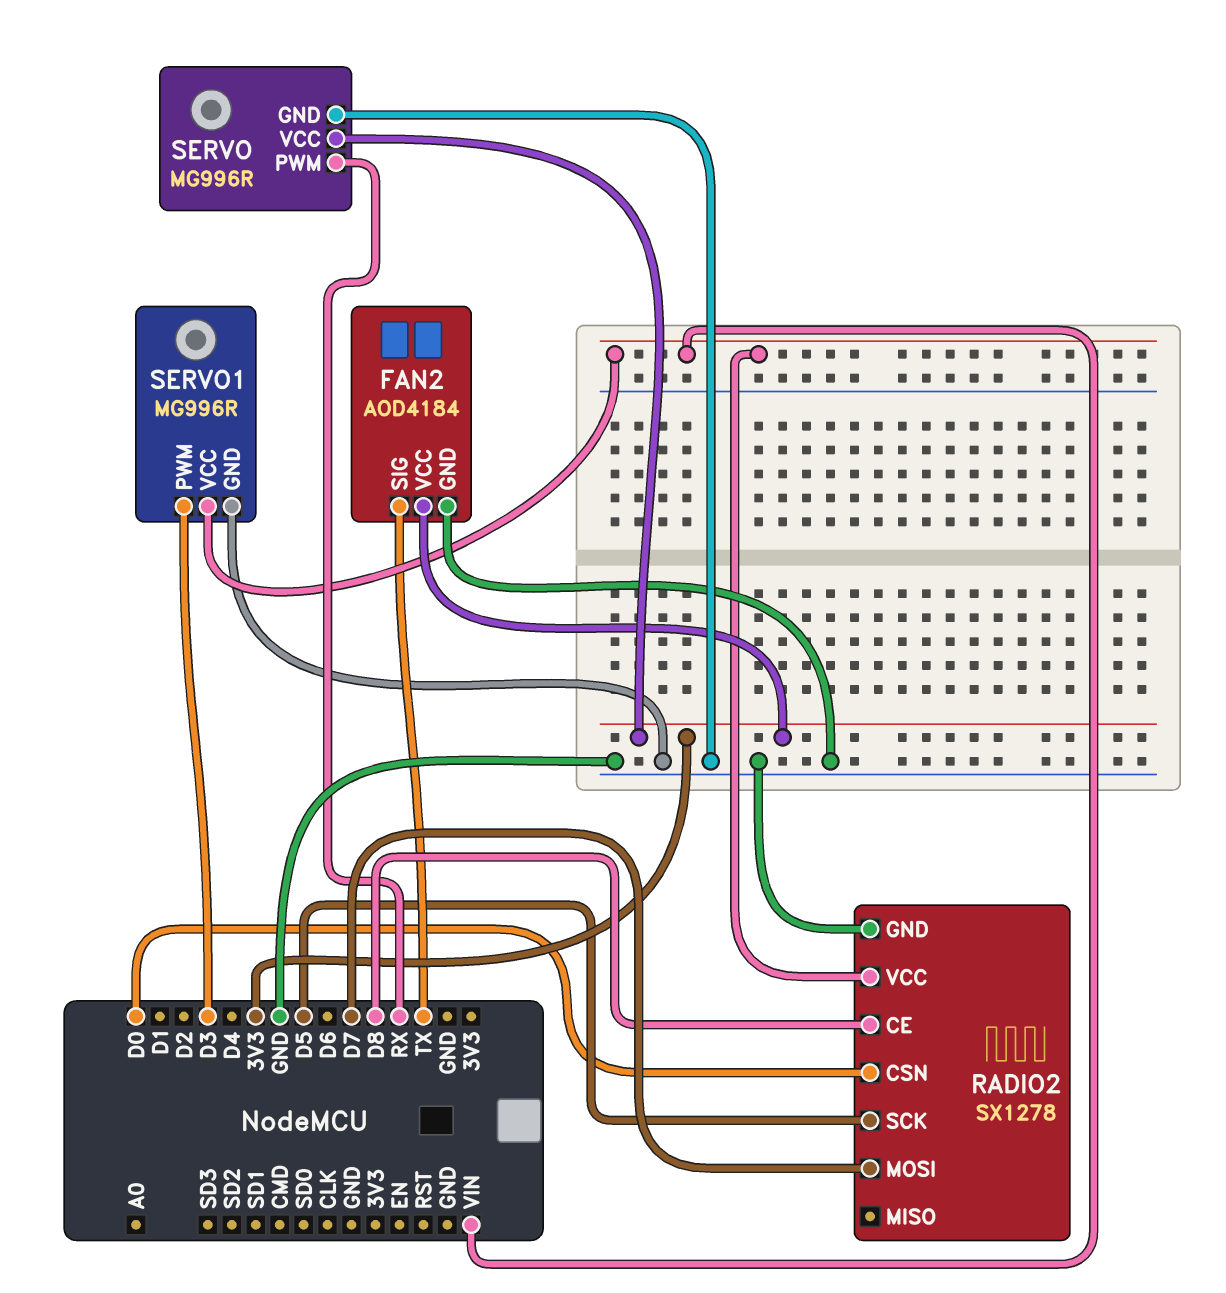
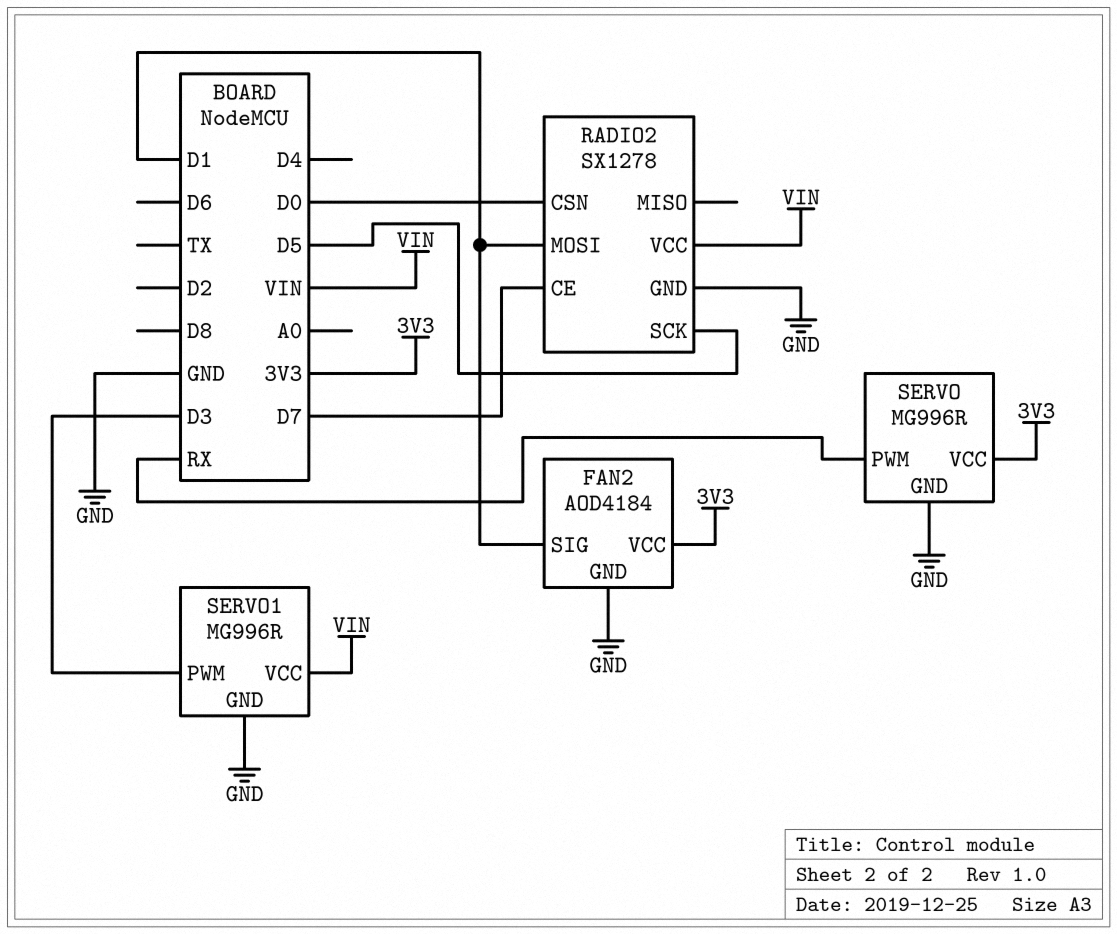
FAN2 pin SIG: TX -> D1
RADIO2 pin CE: D8 -> D7
RADIO2 pin MOSI: D7 -> D1

